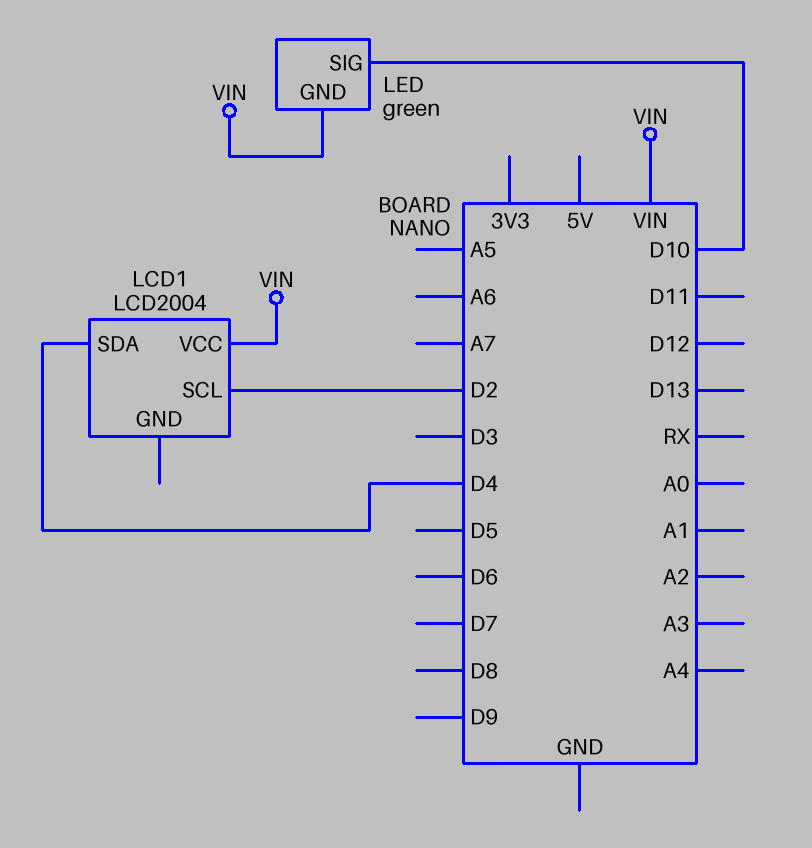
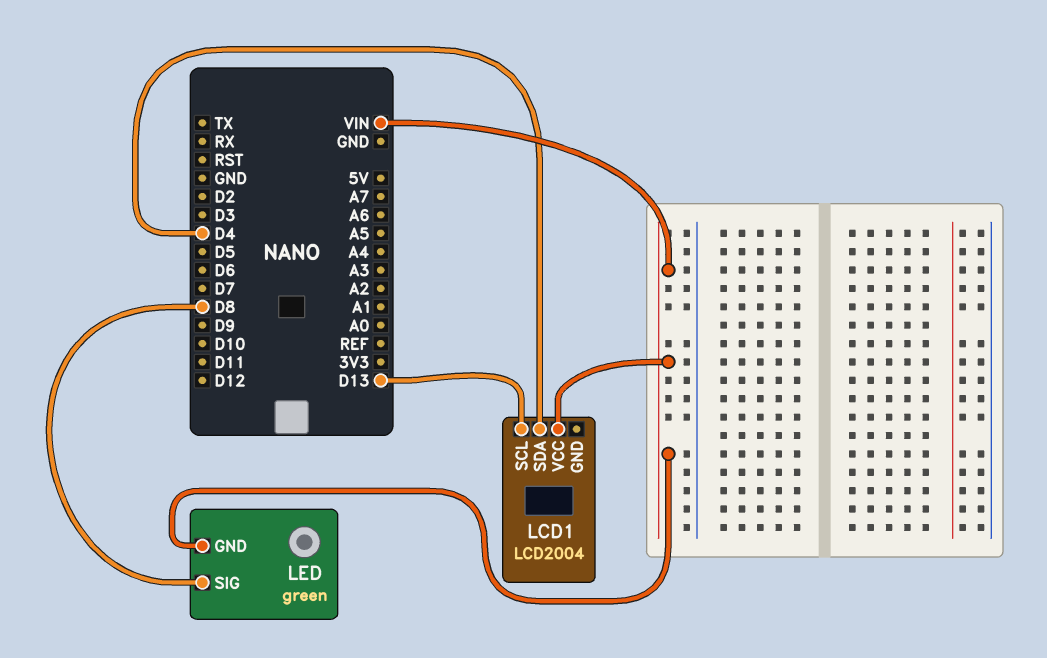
LCD1 pin SCL: D2 -> D13
LED pin SIG: D10 -> D8

